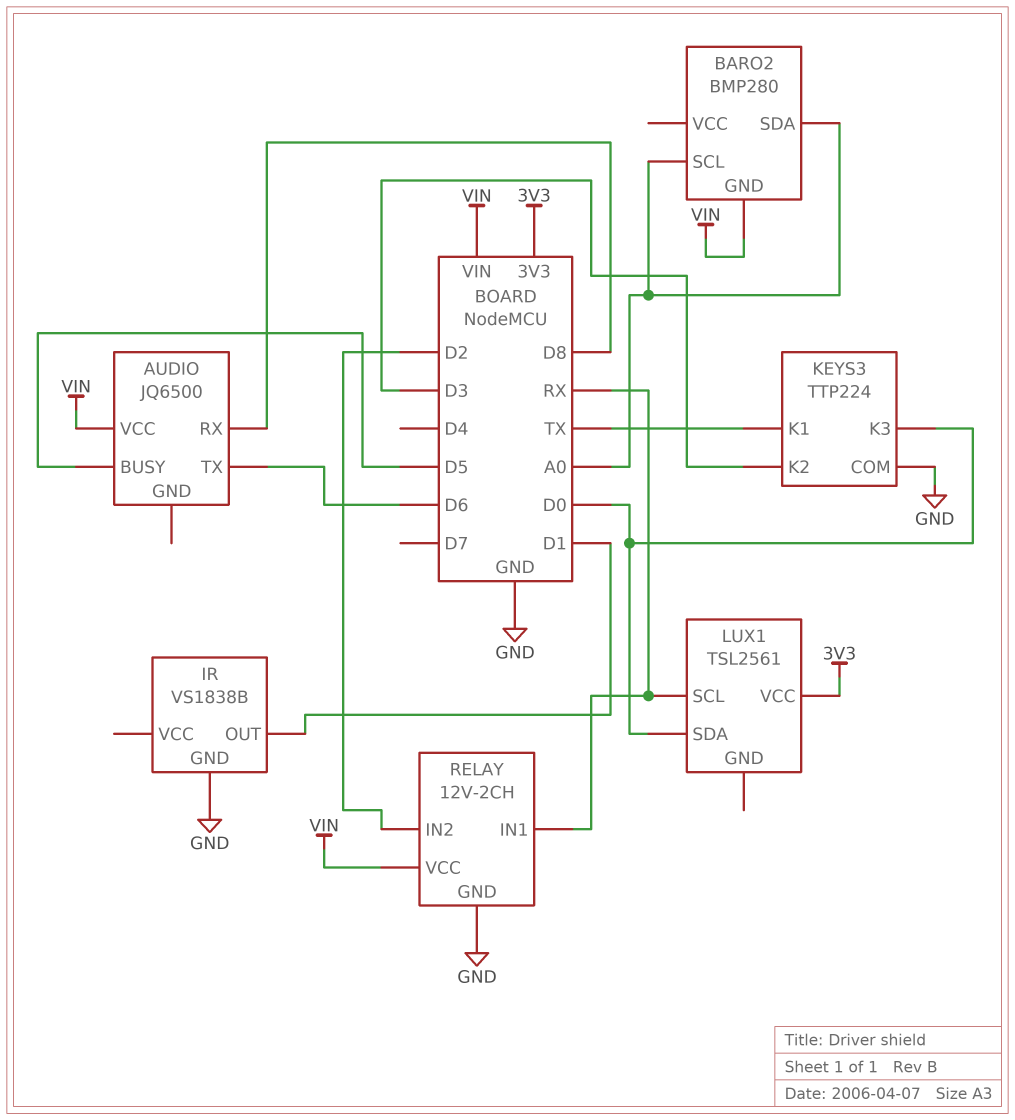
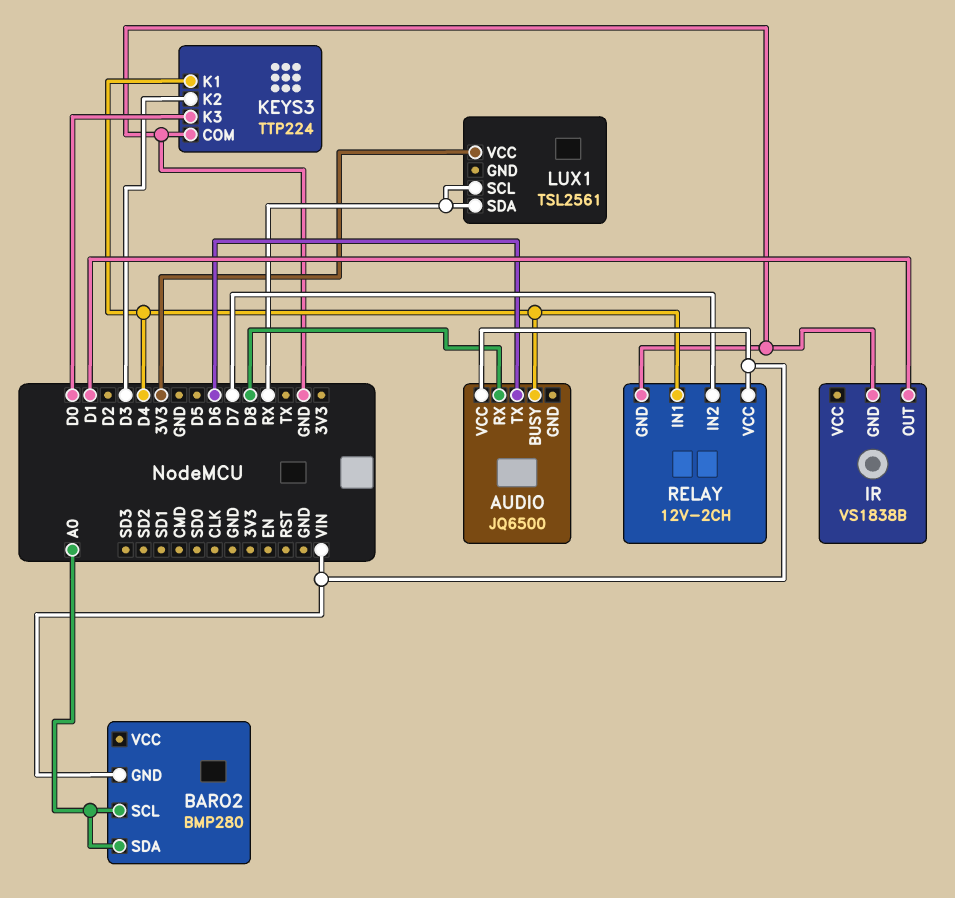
AUDIO pin BUSY: D5 -> D4
KEYS3 pin K1: TX -> D4
LUX1 pin SDA: D0 -> RX
RELAY pin IN1: RX -> D4
RELAY pin IN2: D2 -> D7

